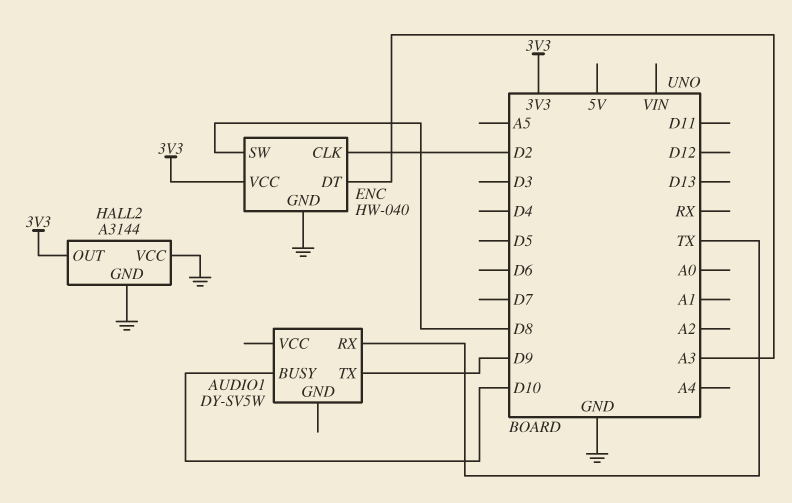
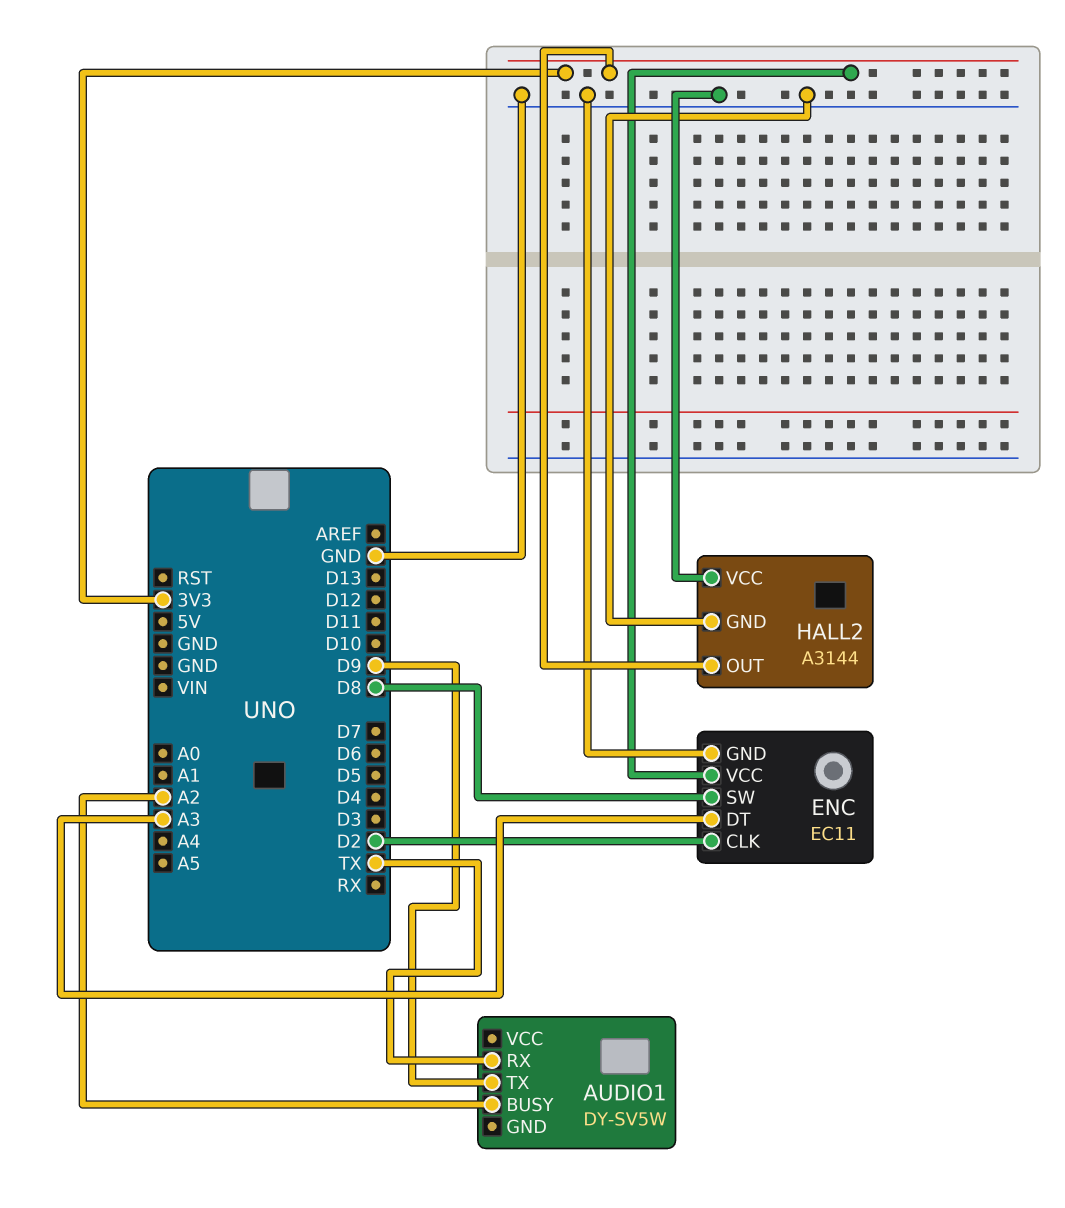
AUDIO1 pin BUSY: D10 -> A2
ENC: HW-040 -> EC11

